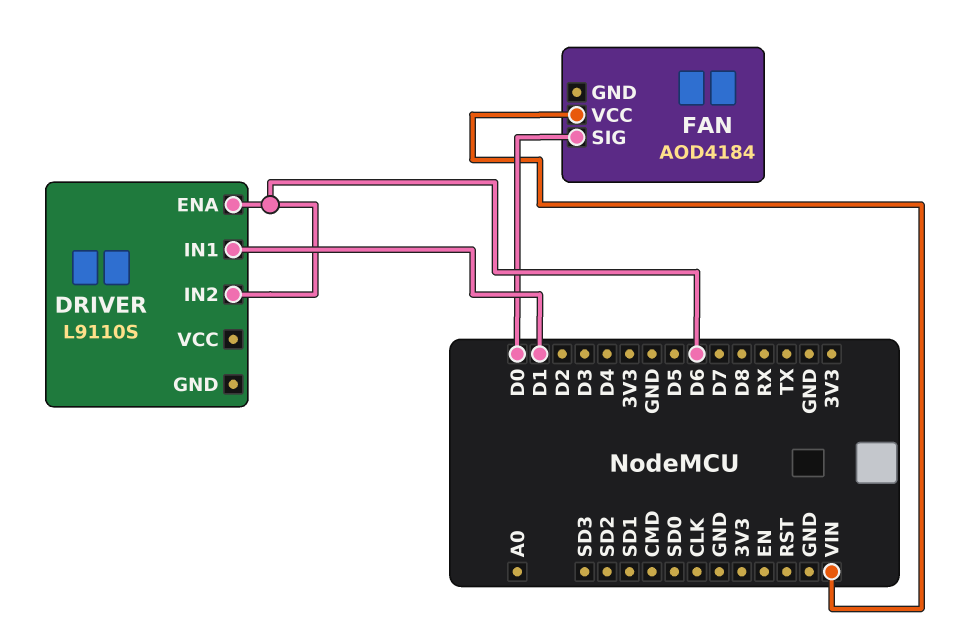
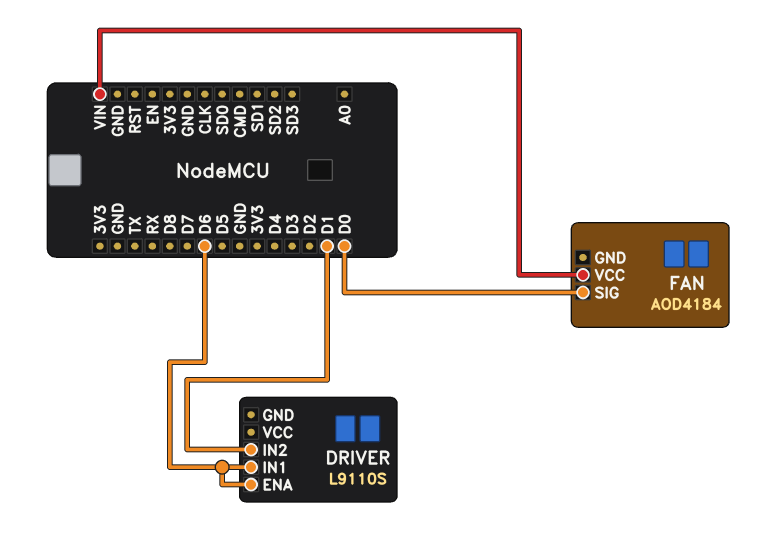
DRIVER pin IN1: D1 -> D6
DRIVER pin IN2: D6 -> D1

